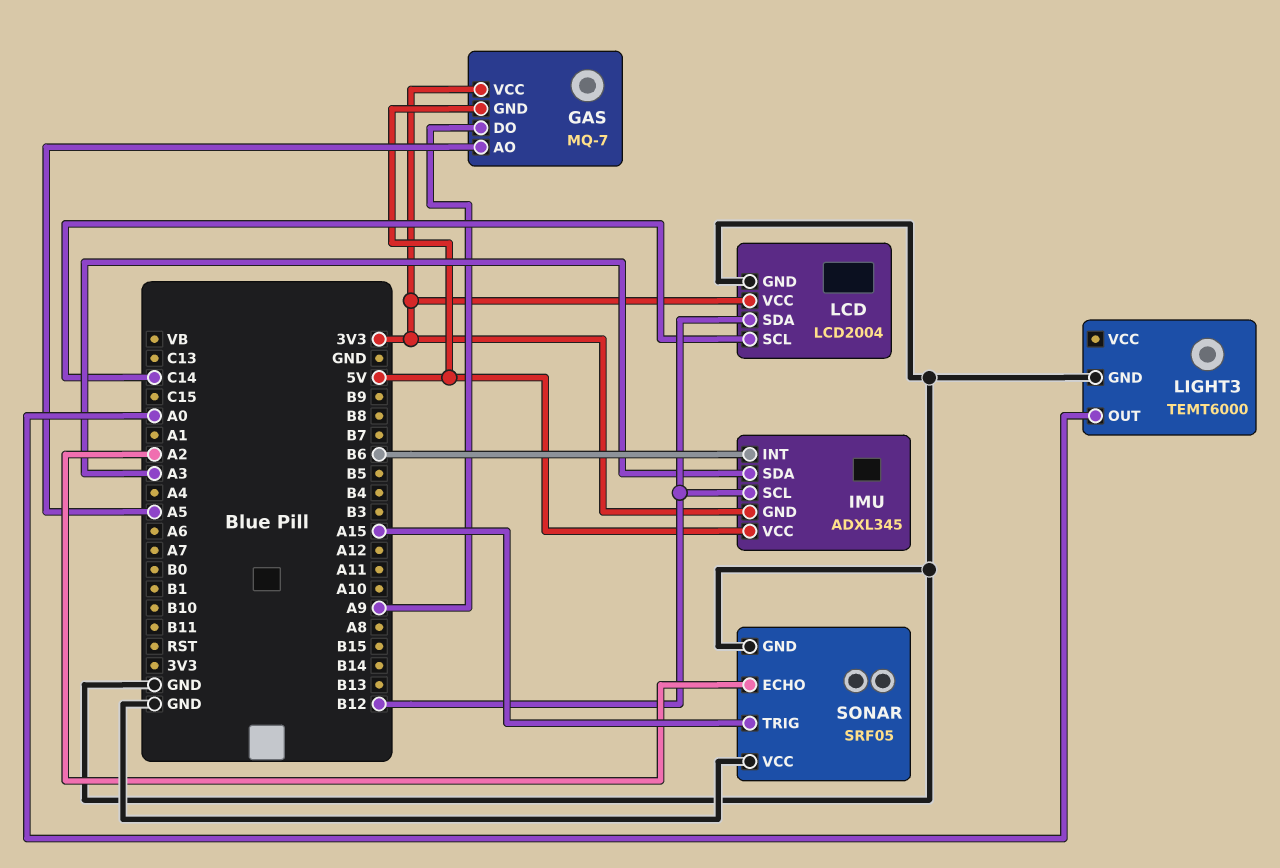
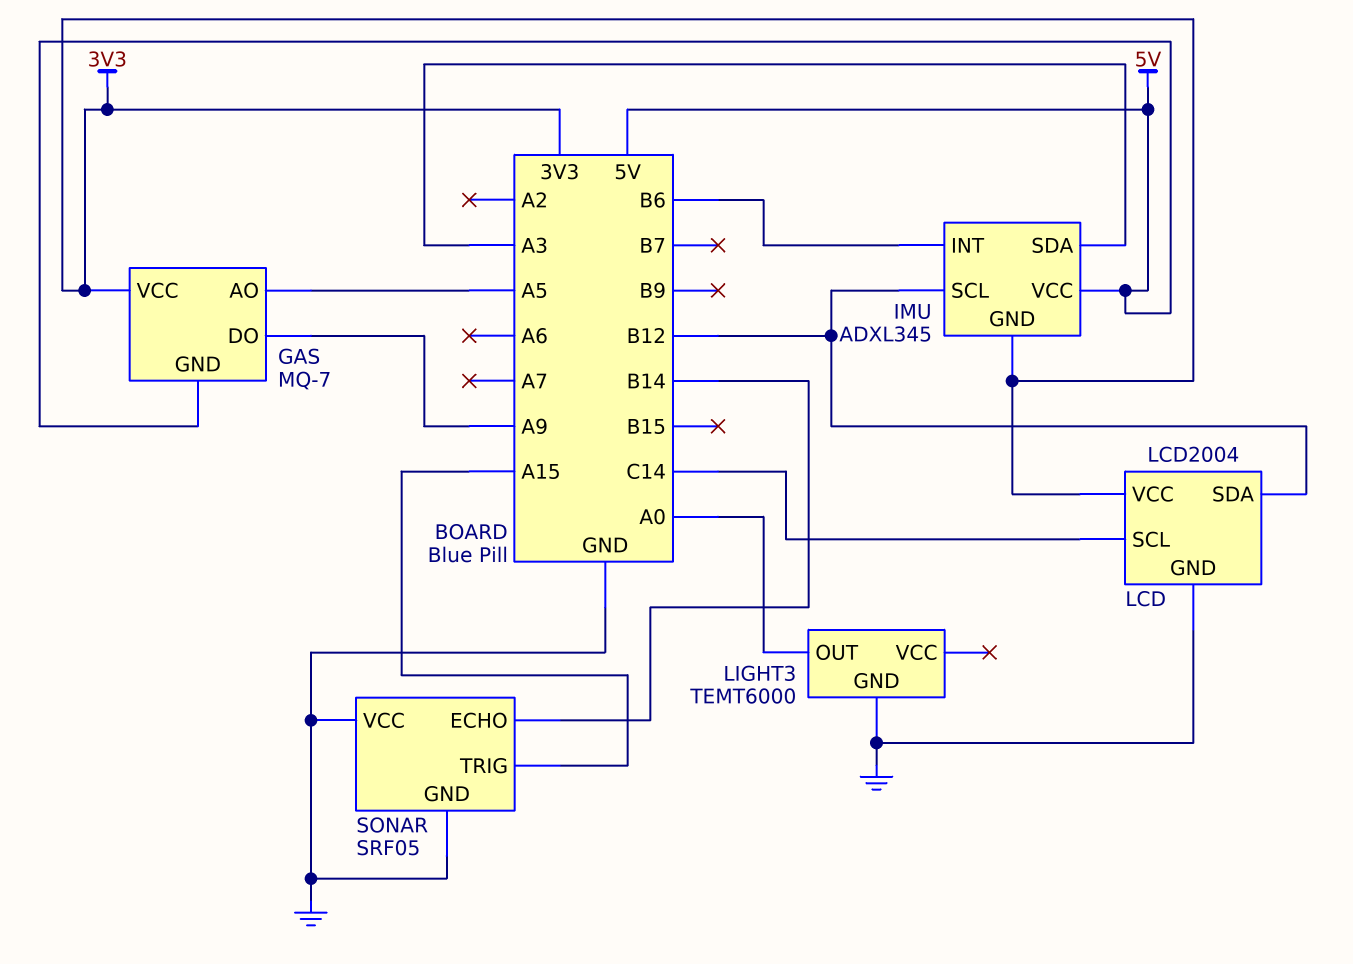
SONAR pin ECHO: A2 -> B14

